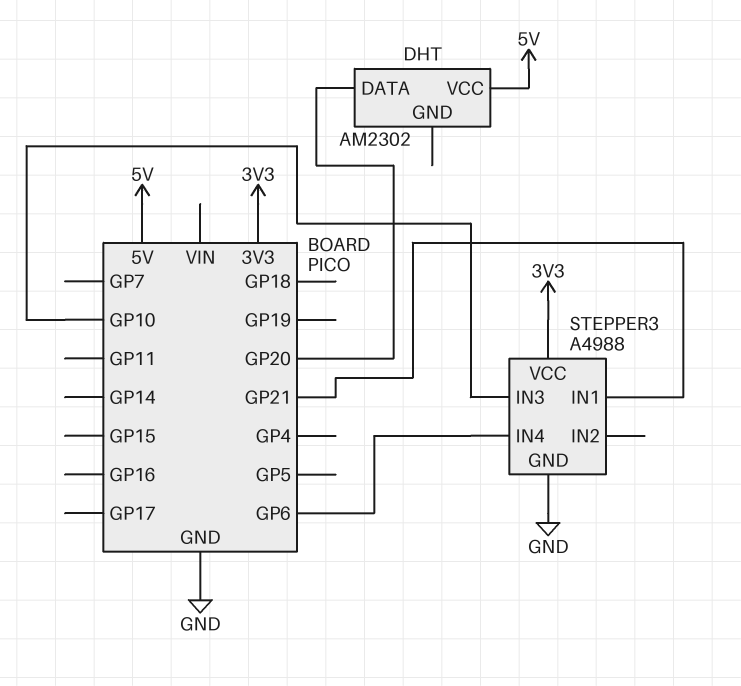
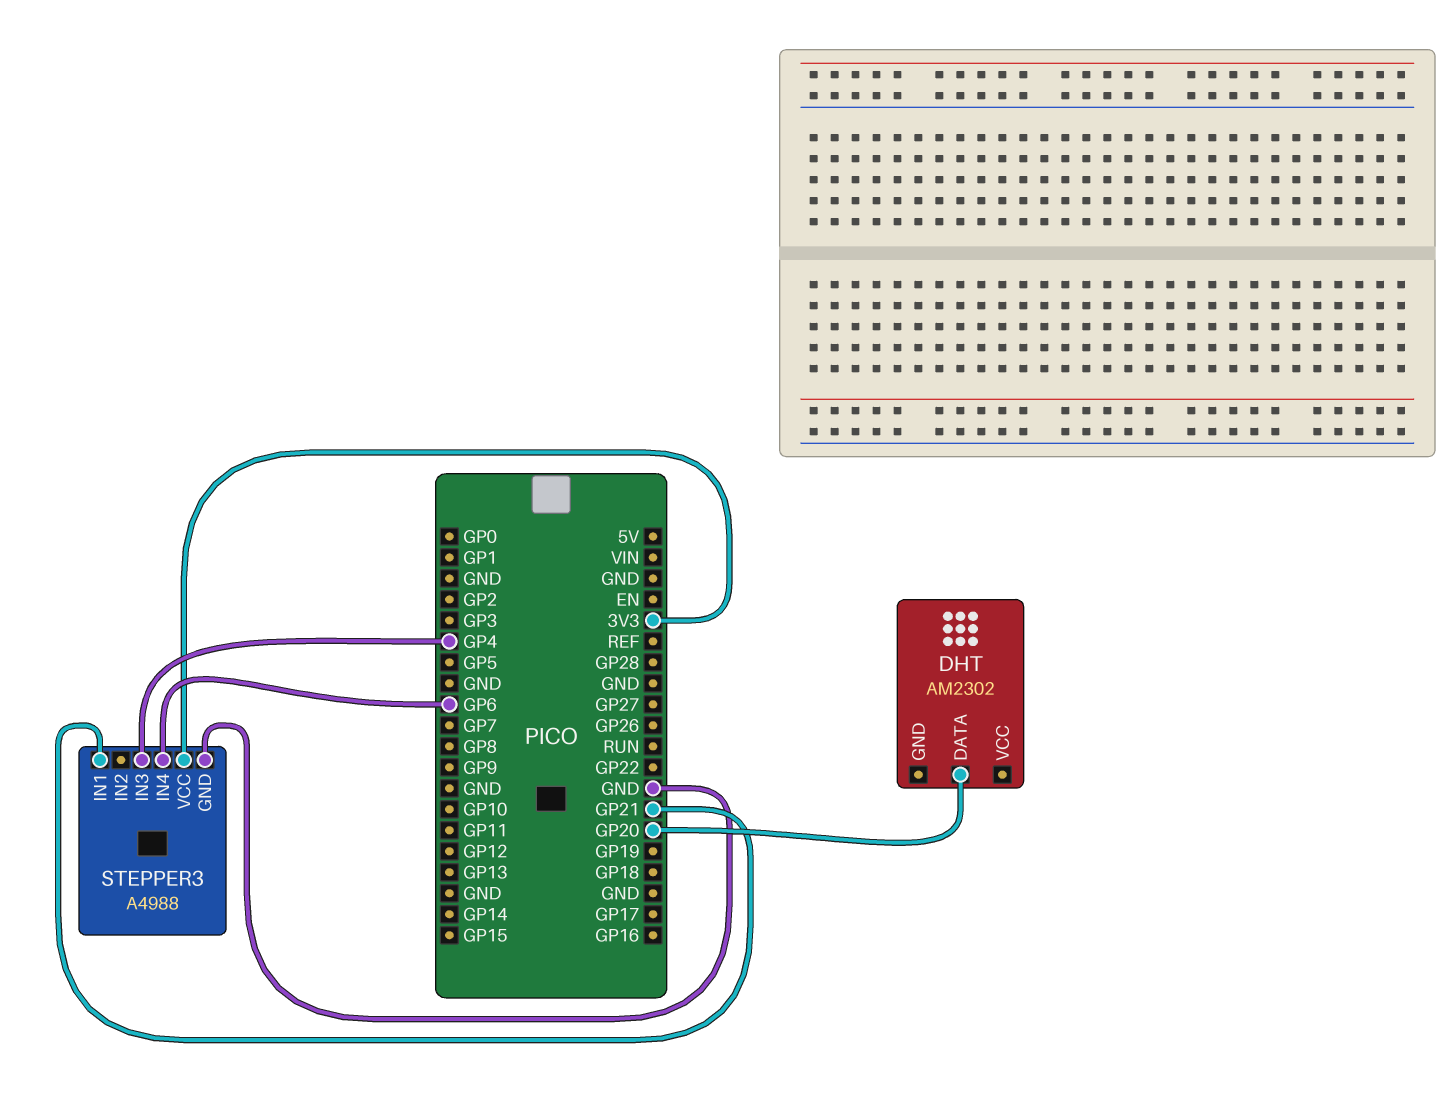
DHT pin VCC: 5V -> none
STEPPER3 pin IN3: GP10 -> GP4

